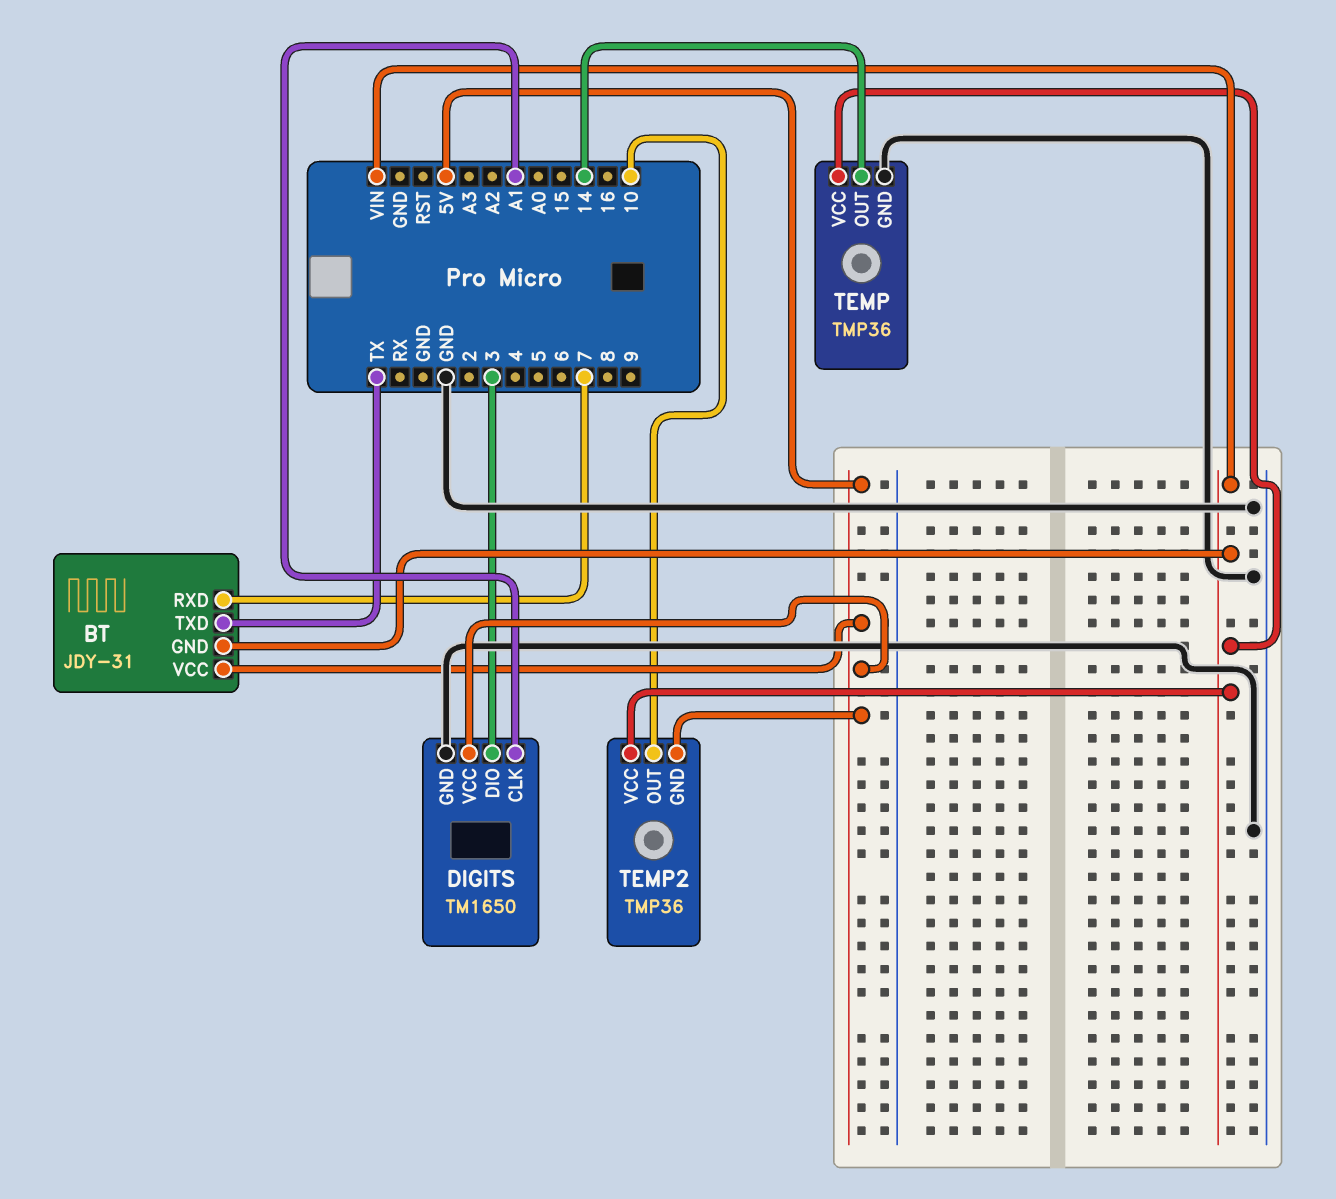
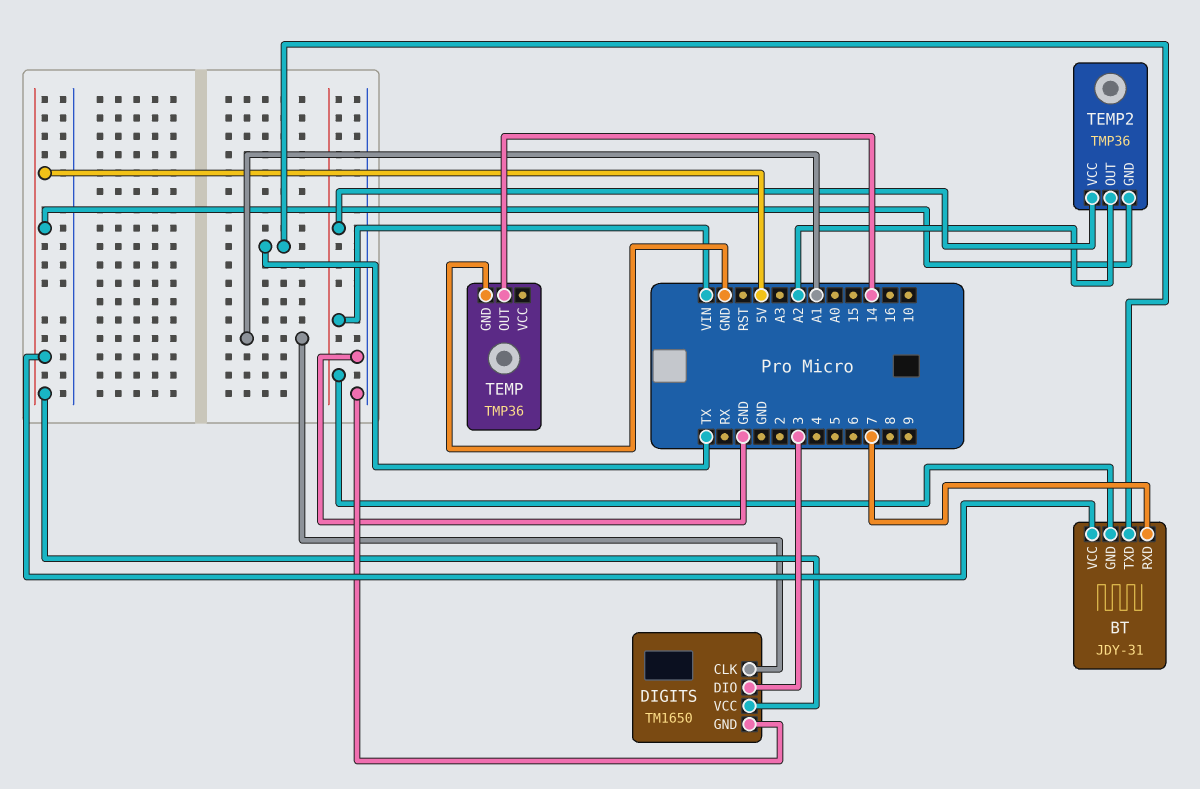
TEMP pin VCC: VIN -> none
TEMP2 pin OUT: 10 -> A2

